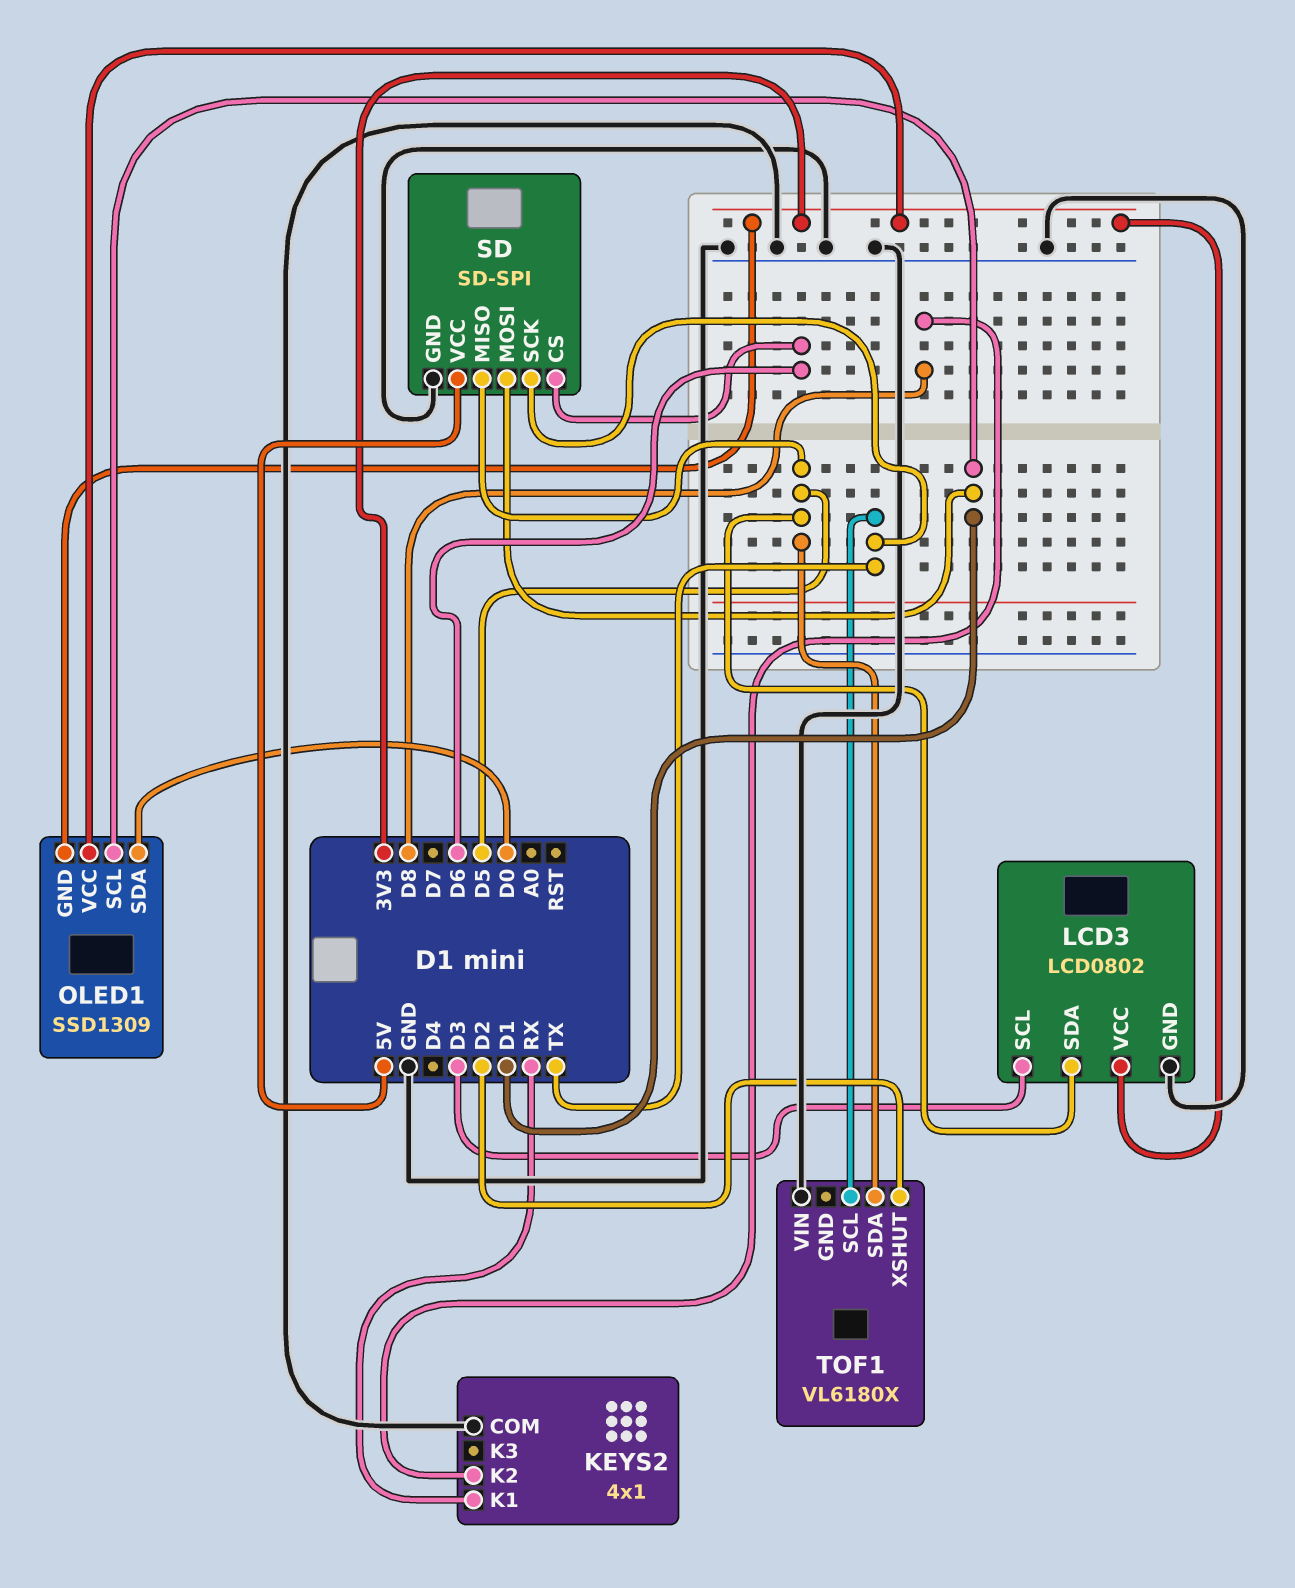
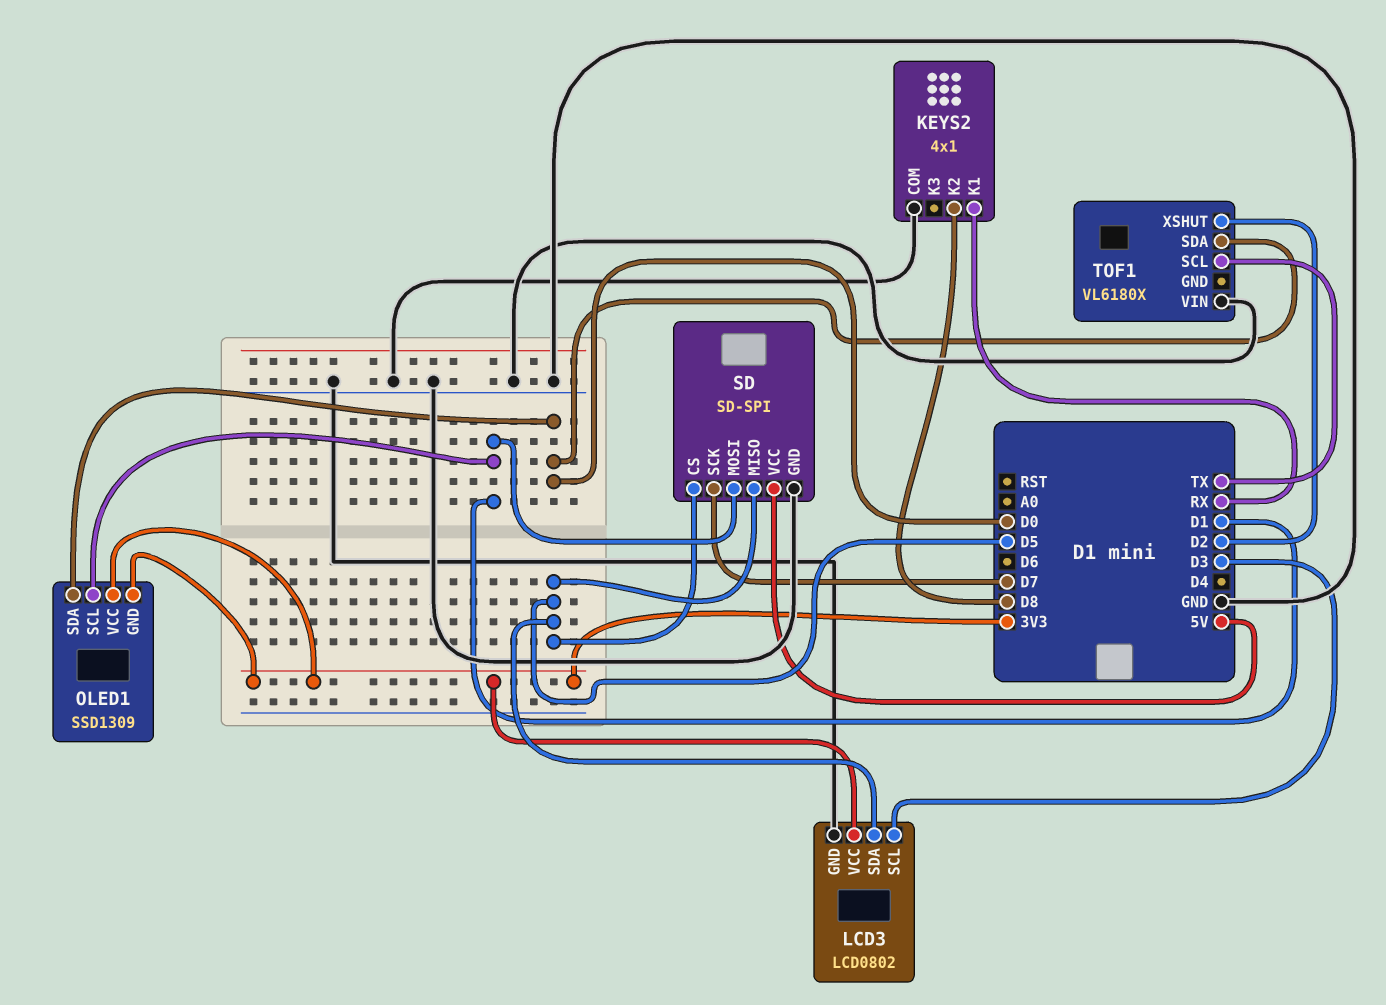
SD pin CS: D6 -> D5
SD pin SCK: TX -> D7
TOF1 pin SDA: D5 -> D0

